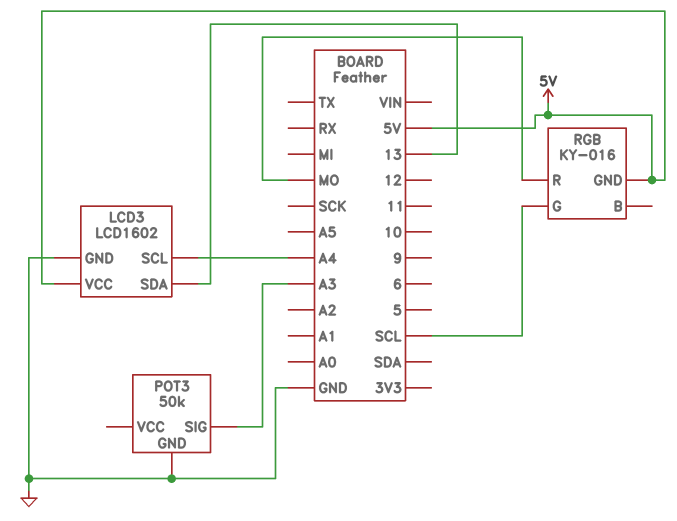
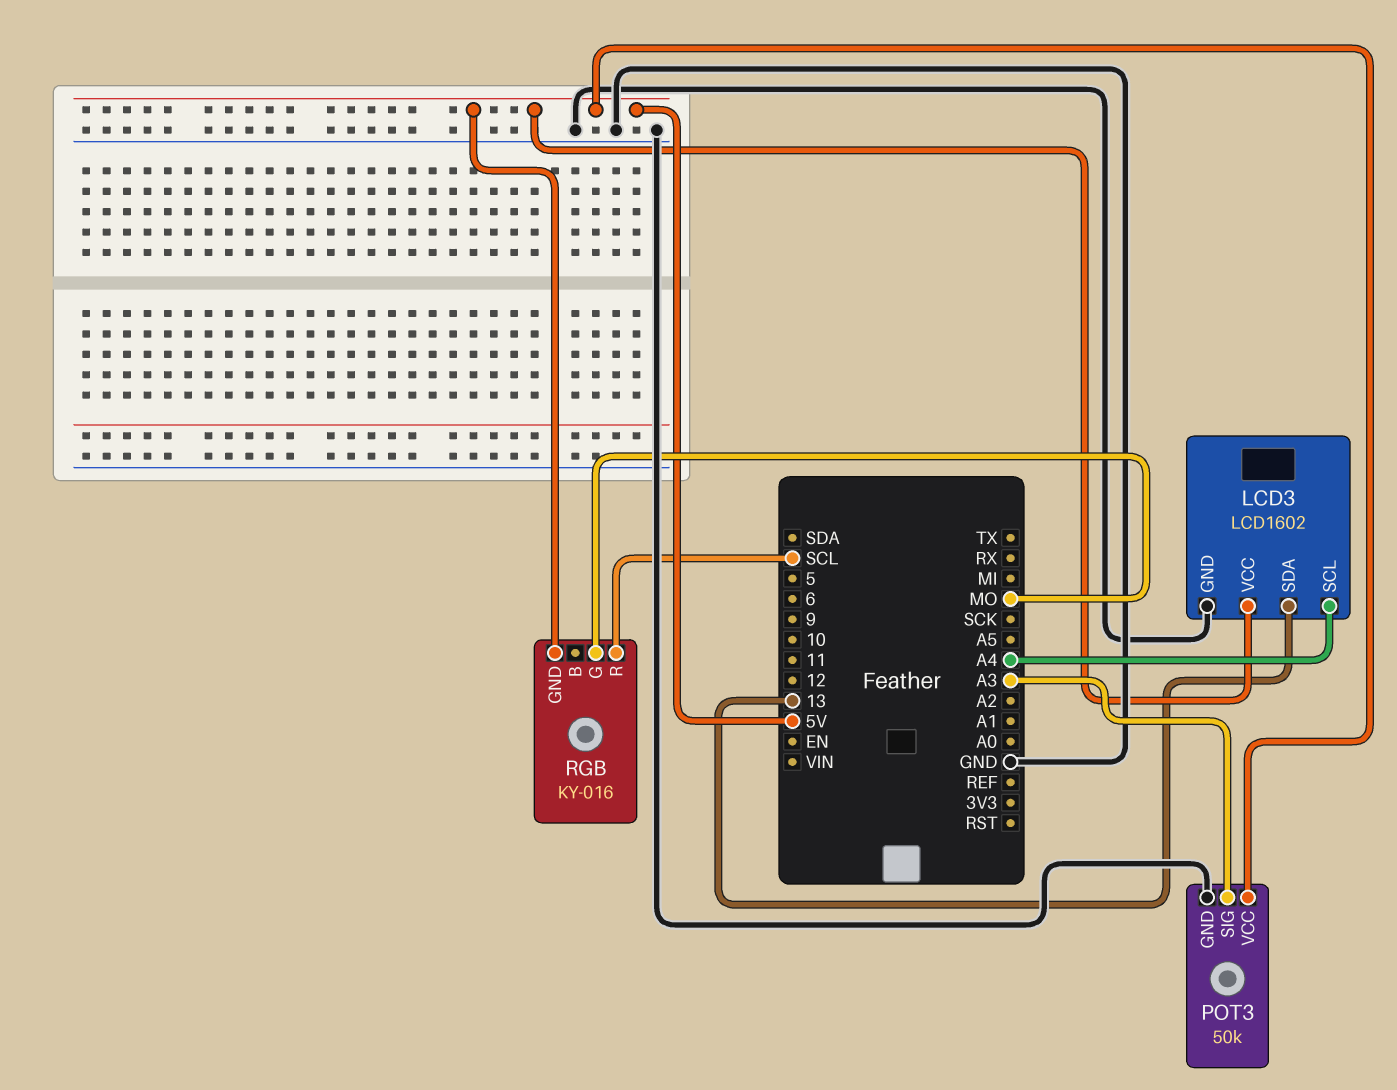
POT3 pin VCC: none -> 5V
RGB pin G: SCL -> MO
RGB pin R: MO -> SCL

